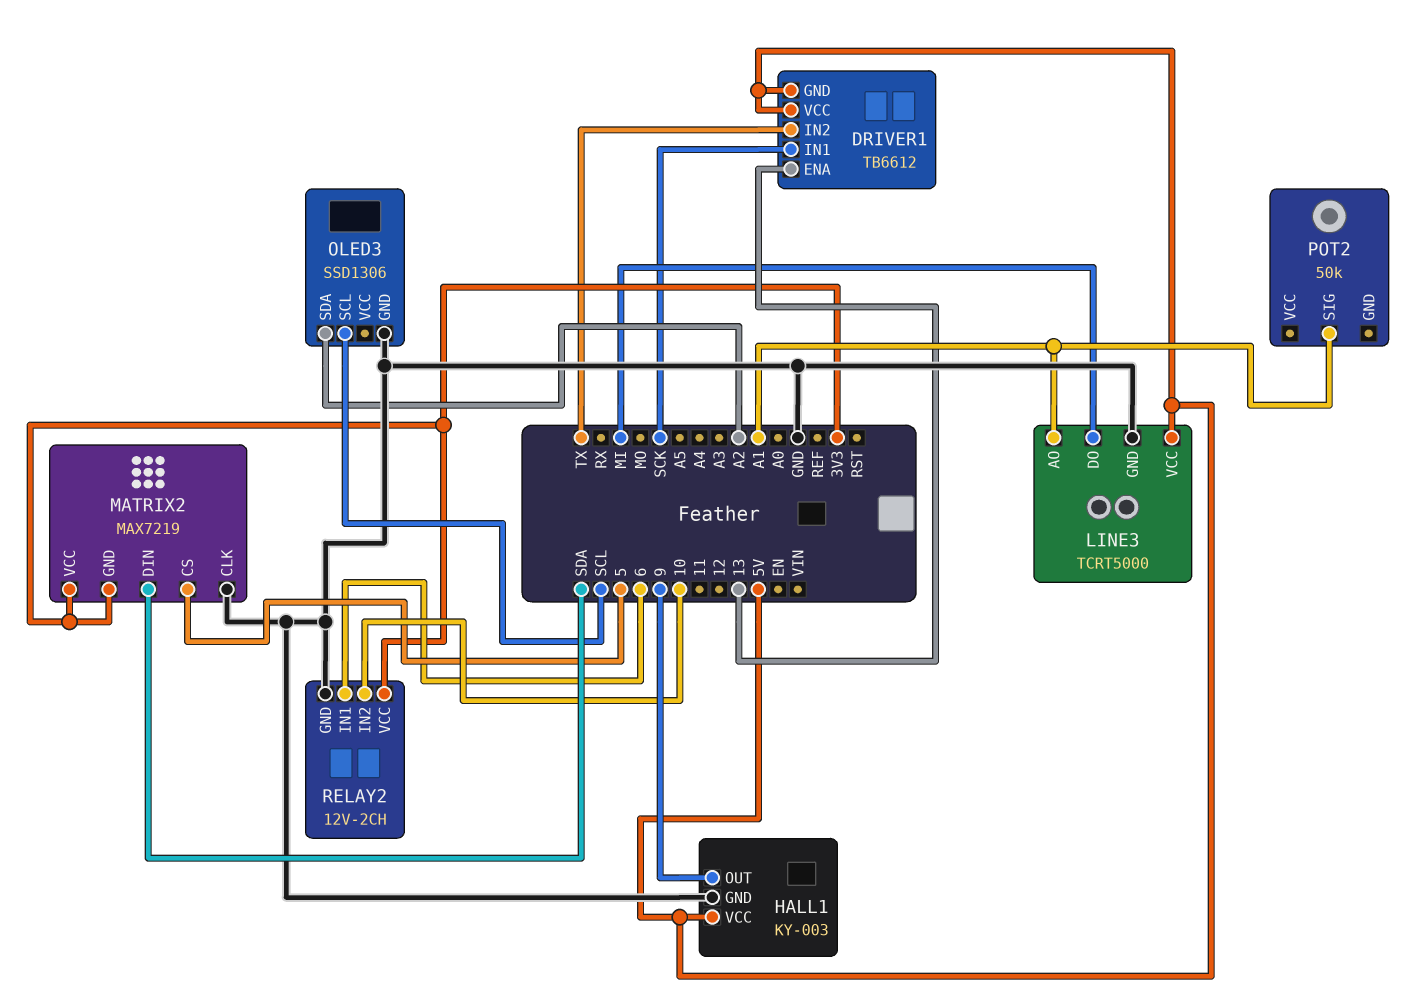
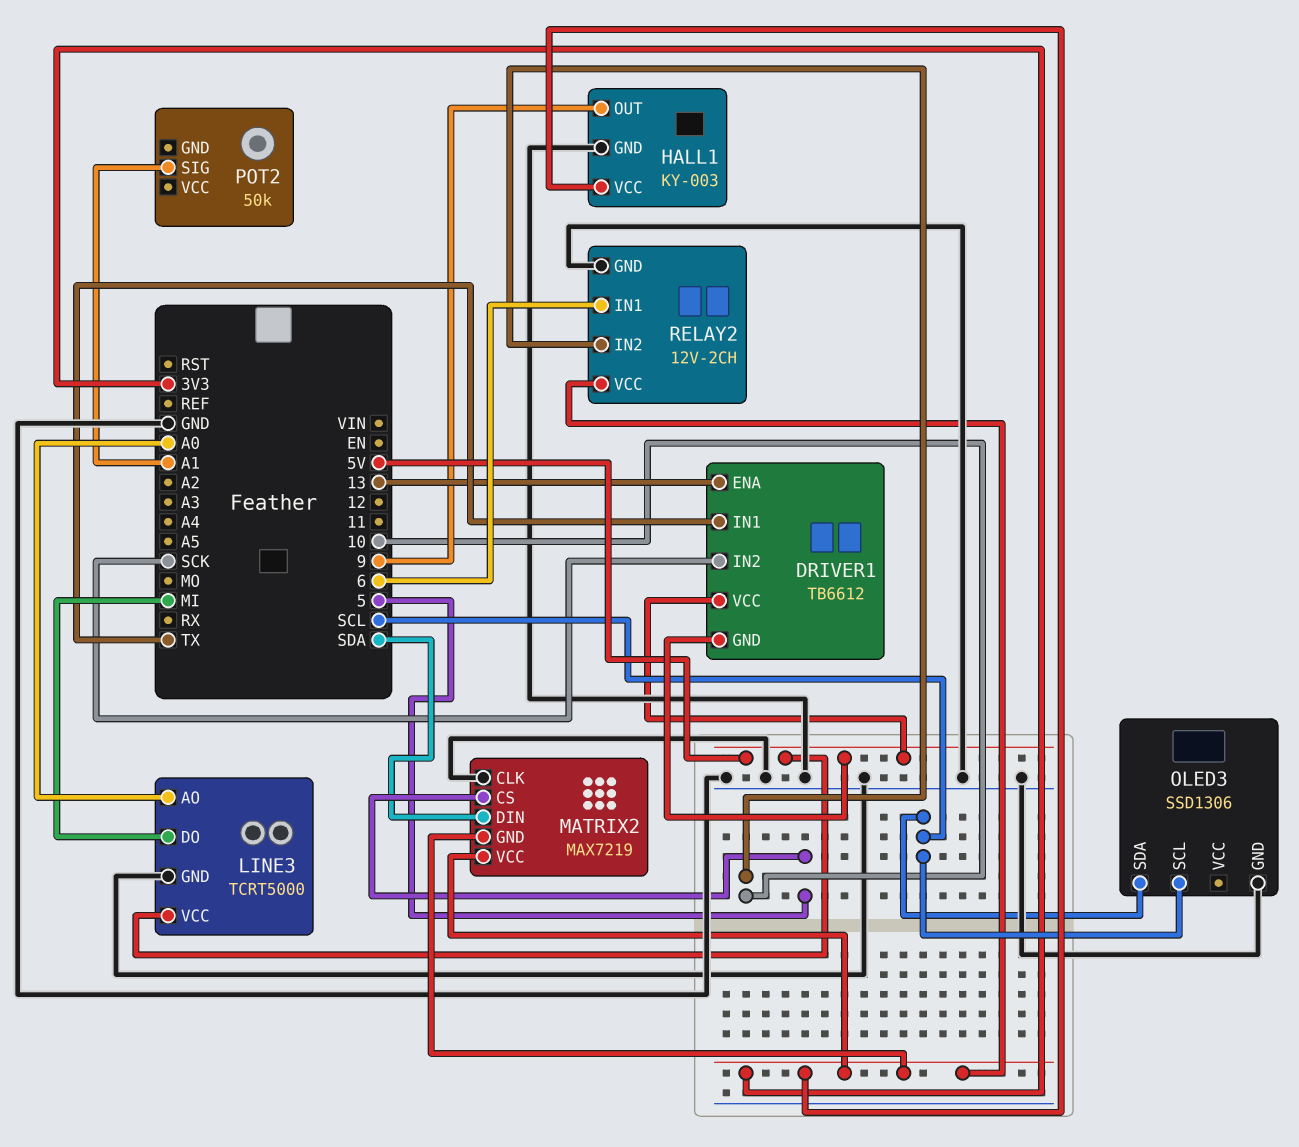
DRIVER1 pin IN1: SCK -> TX
DRIVER1 pin IN2: TX -> SCK
HALL1 pin VCC: 5V -> 3V3
LINE3 pin AO: A1 -> A0
OLED3 pin SDA: A2 -> SCL

